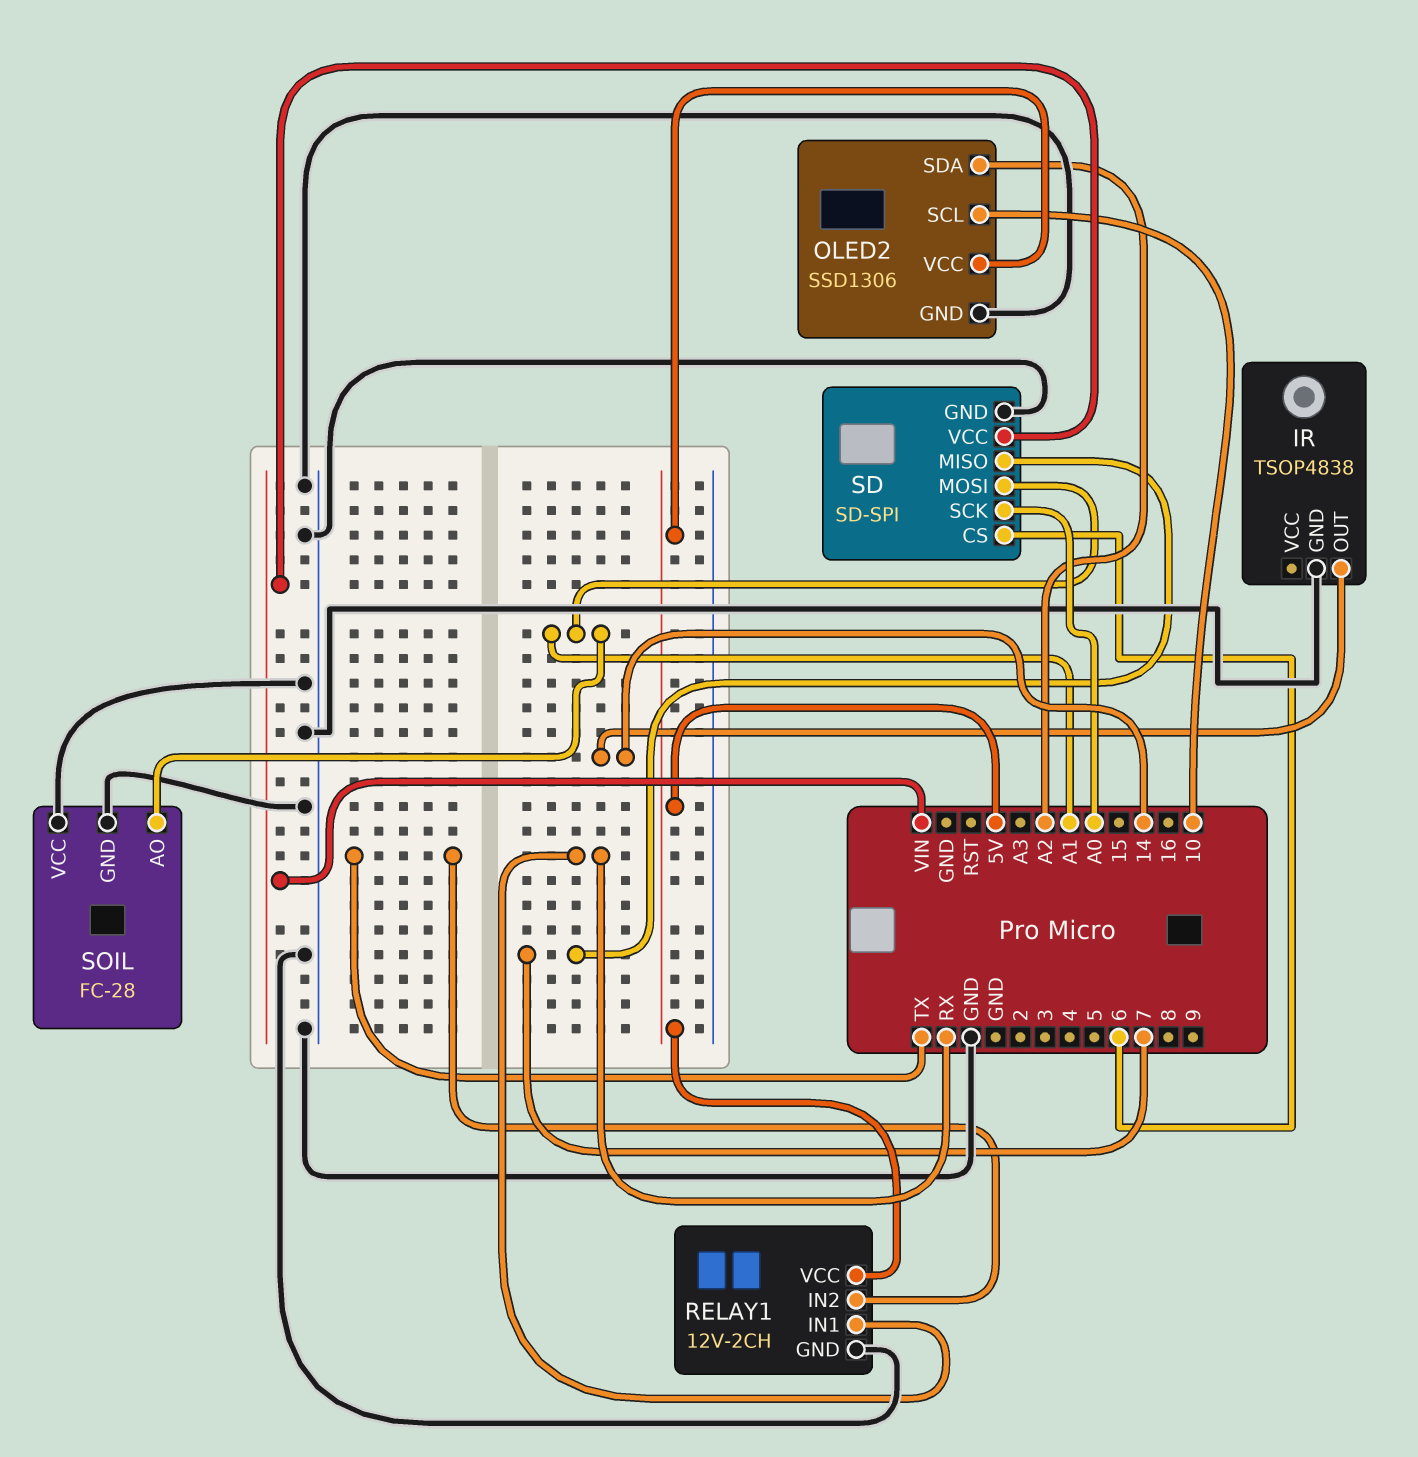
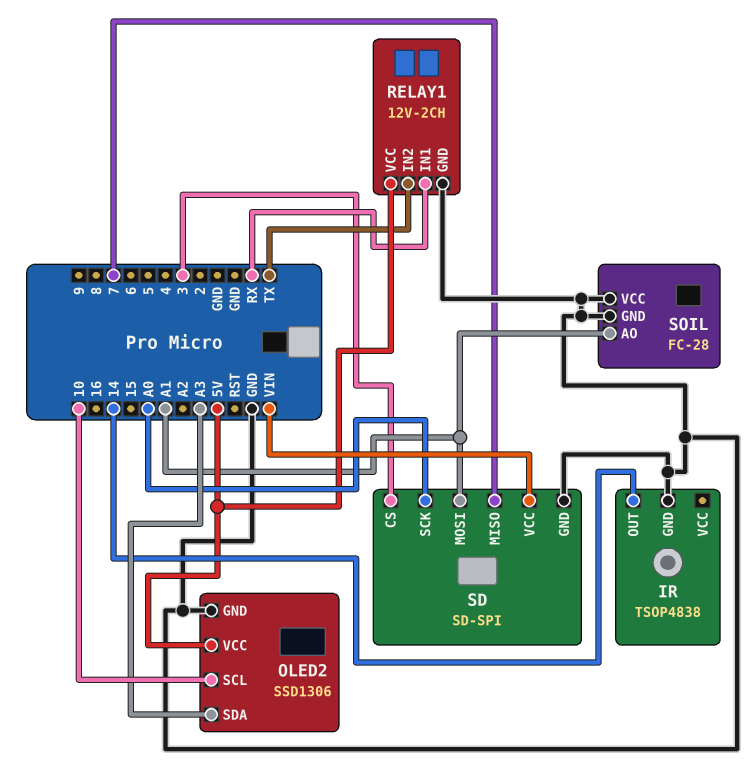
OLED2 pin SDA: A2 -> A3
SD pin CS: 6 -> 3

